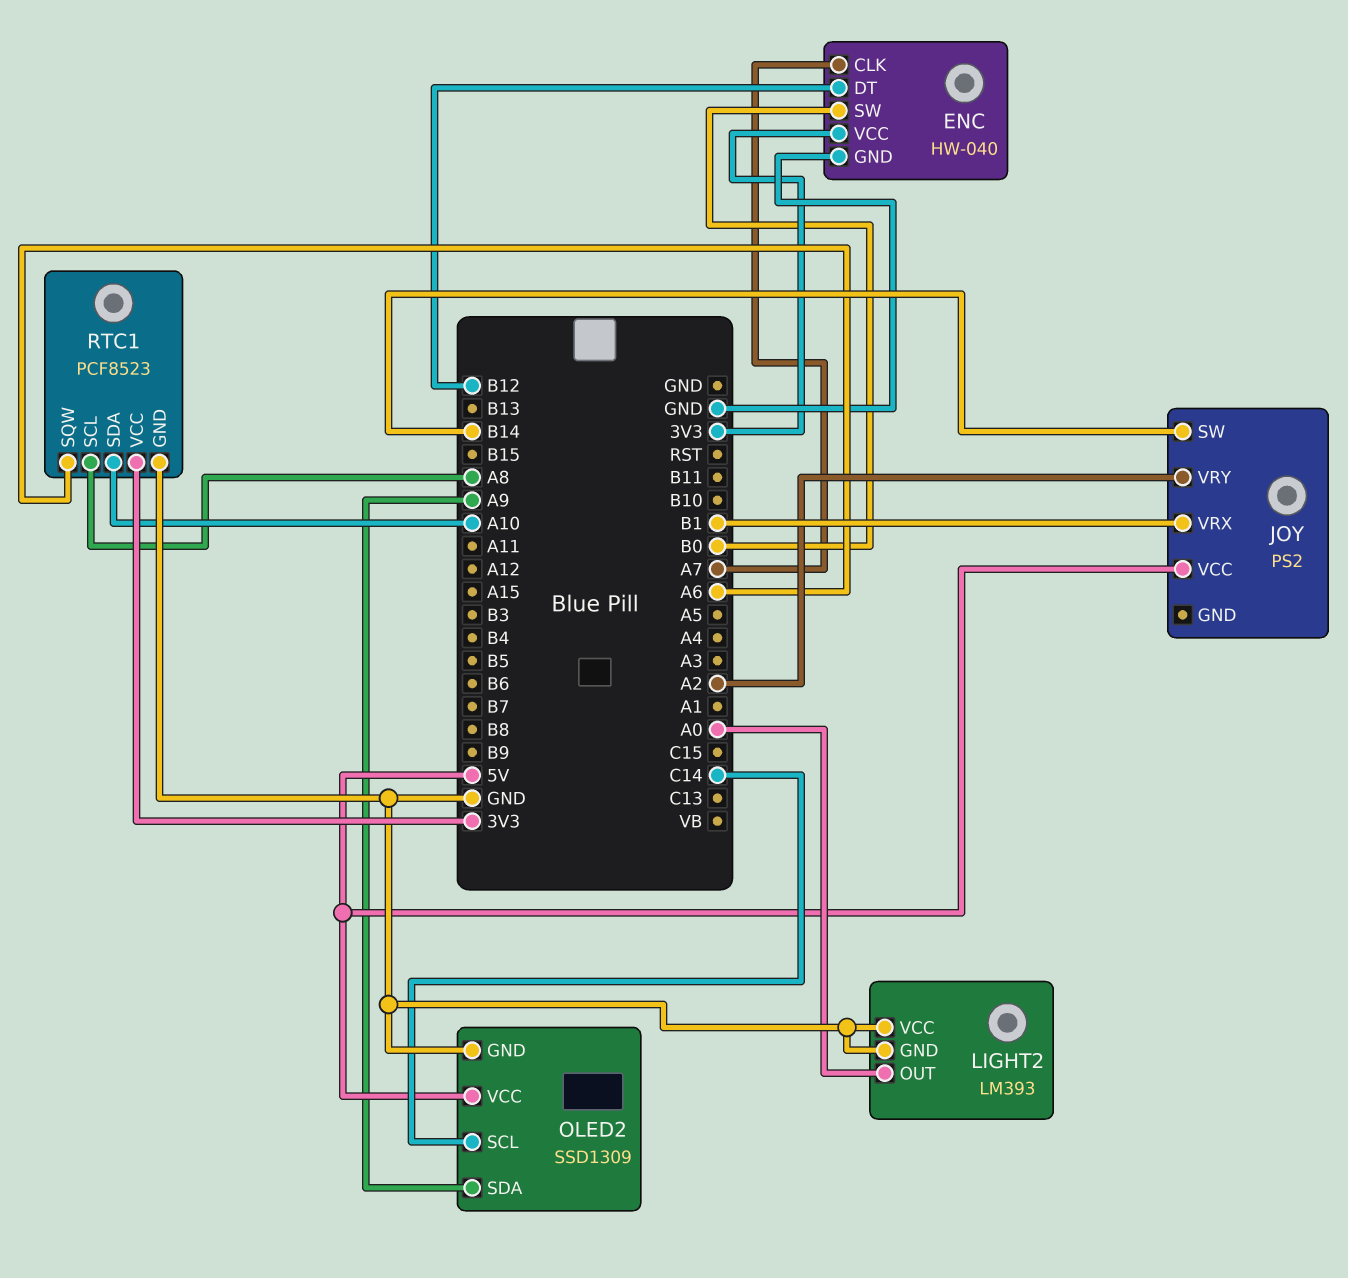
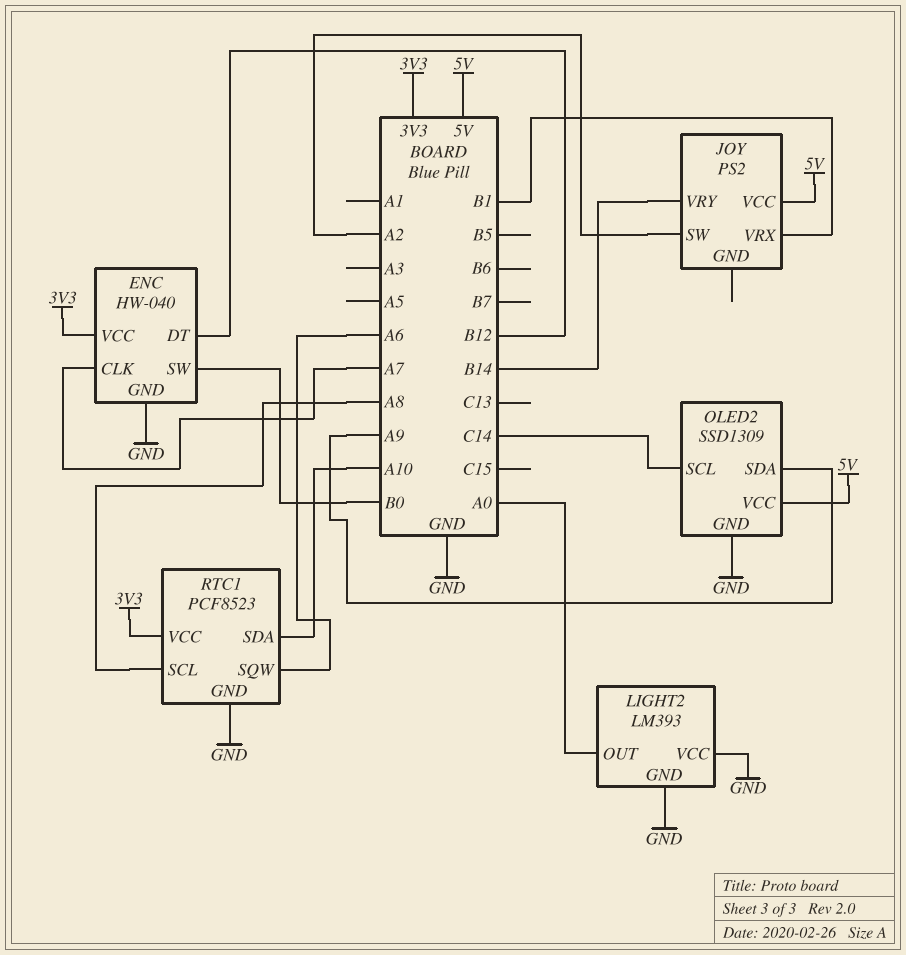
JOY pin SW: B14 -> A2
JOY pin VRY: A2 -> B14

